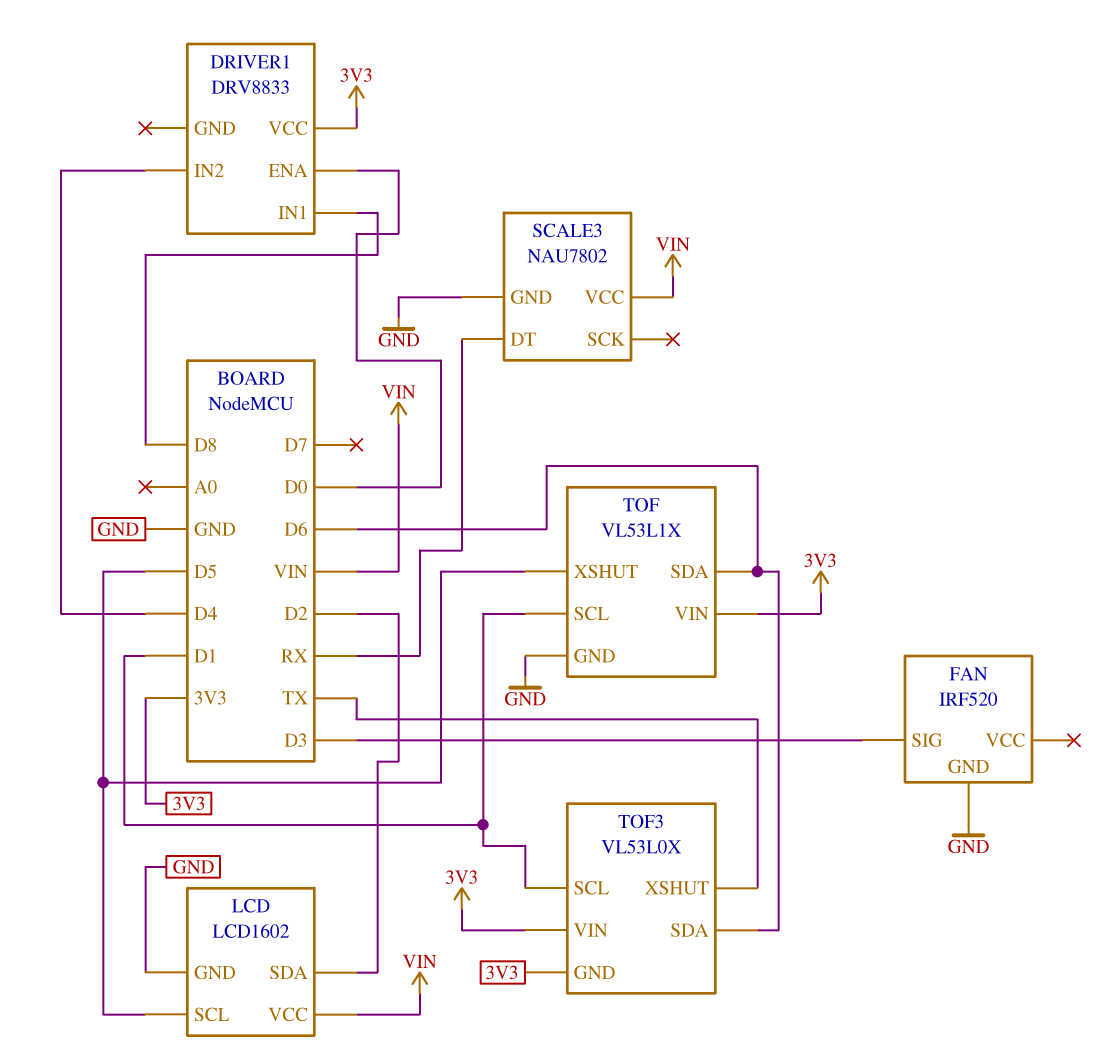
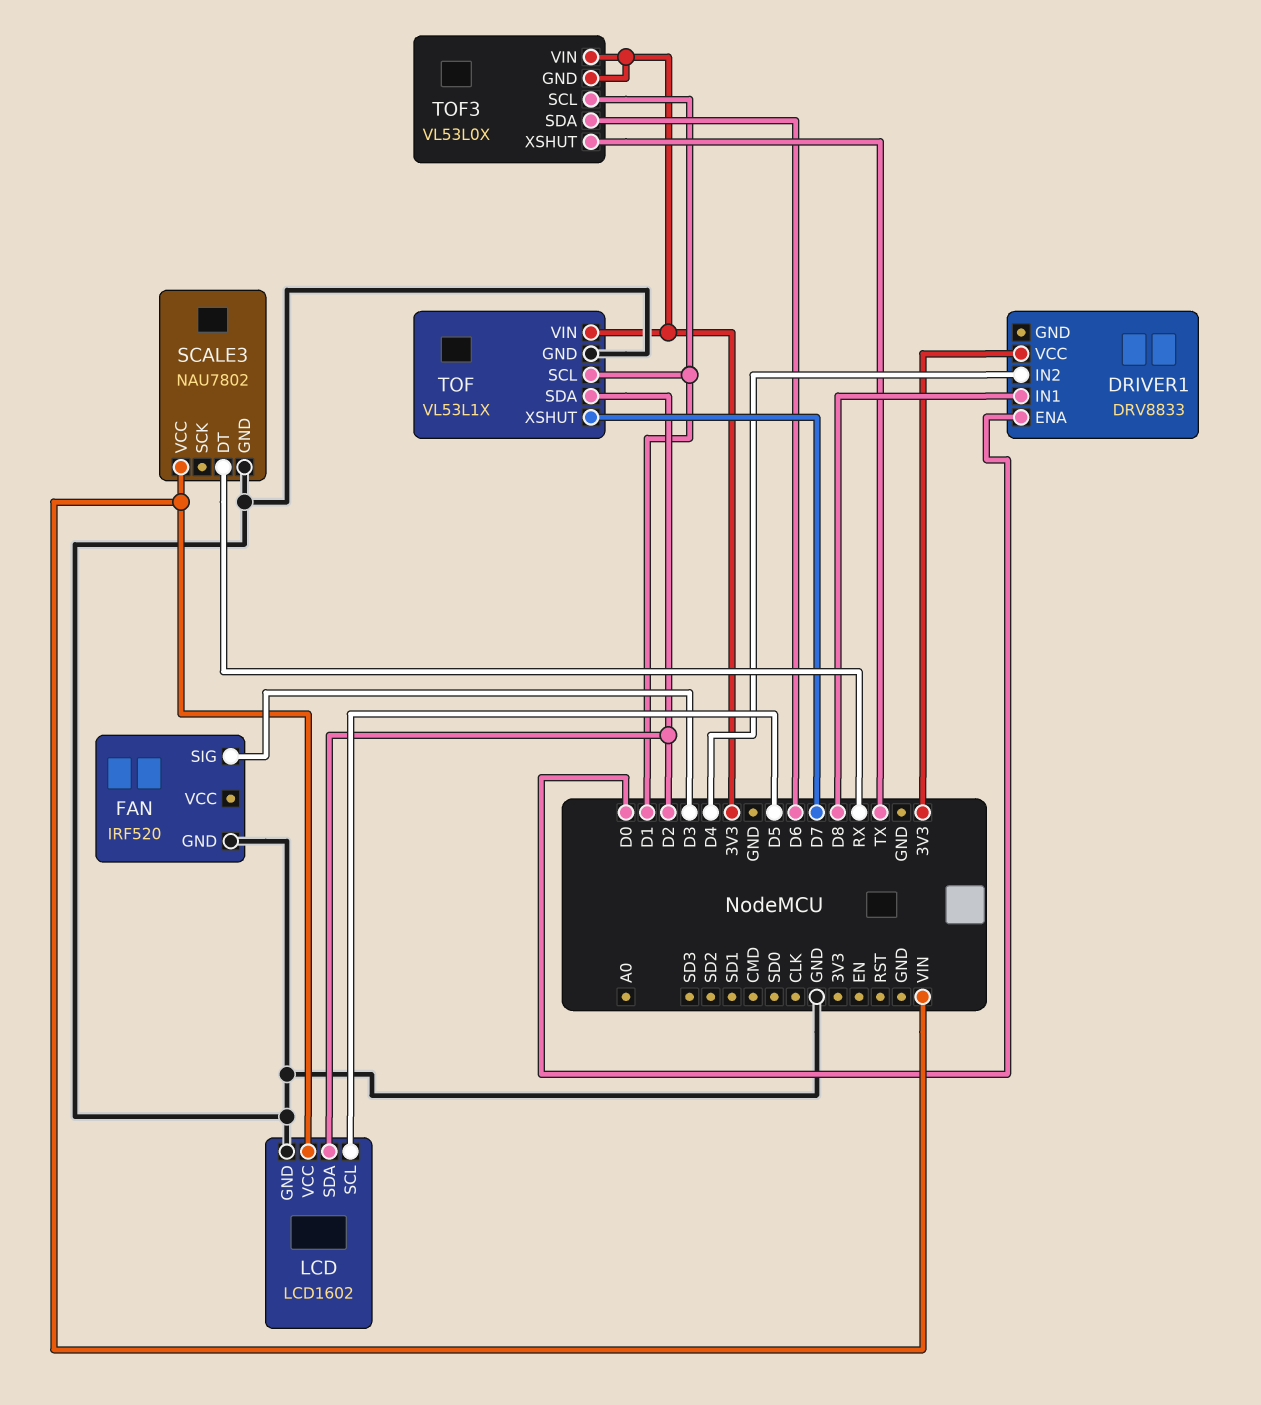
TOF pin SDA: D6 -> D2
TOF pin XSHUT: D5 -> D7

